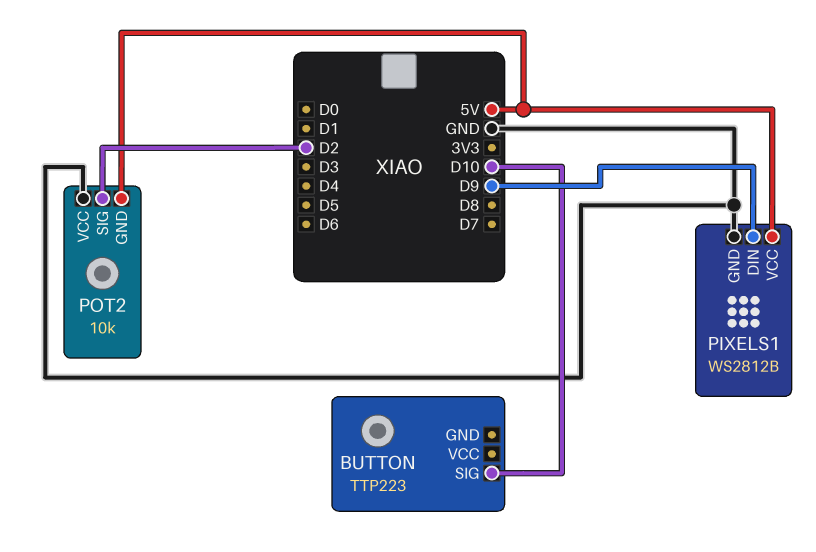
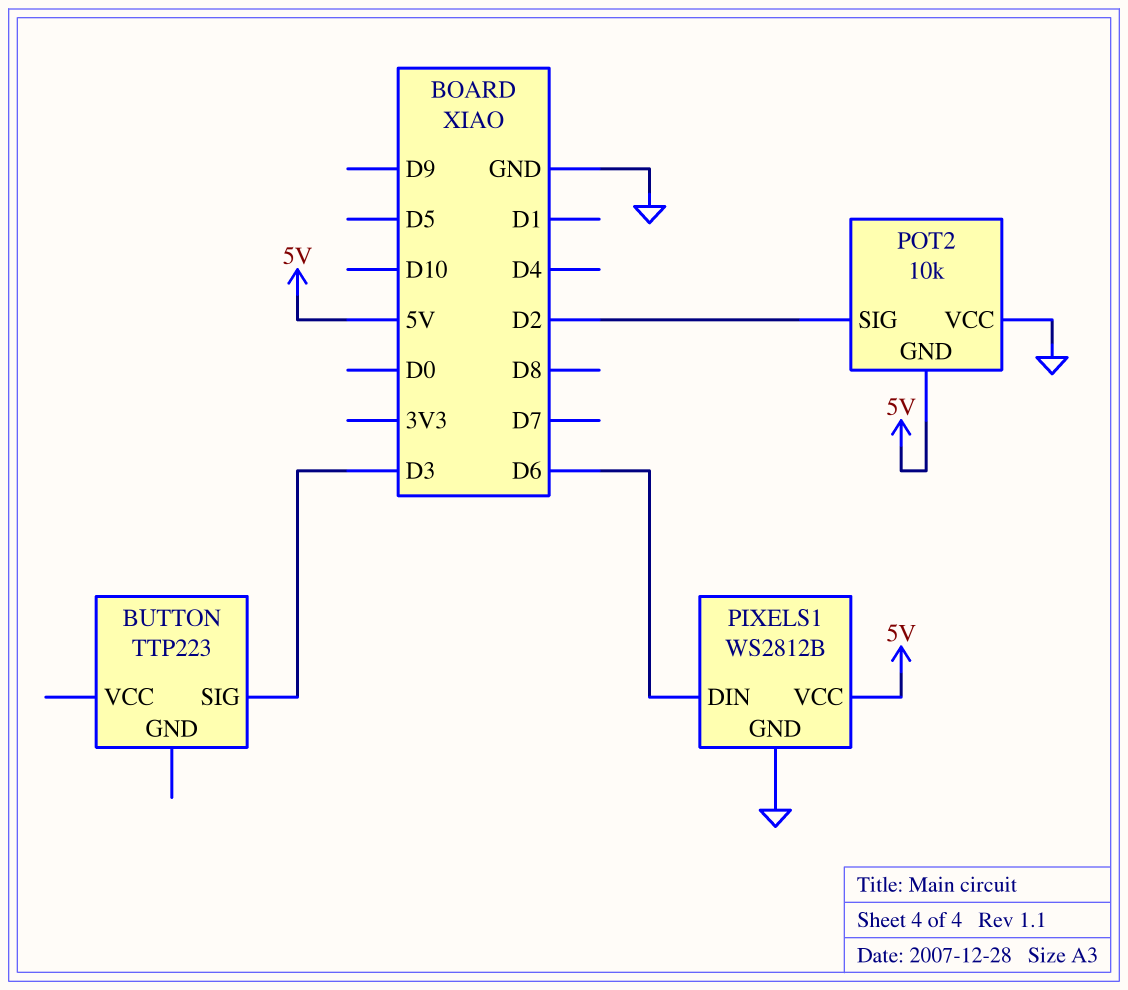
BUTTON pin SIG: D10 -> D3
PIXELS1 pin DIN: D9 -> D6

